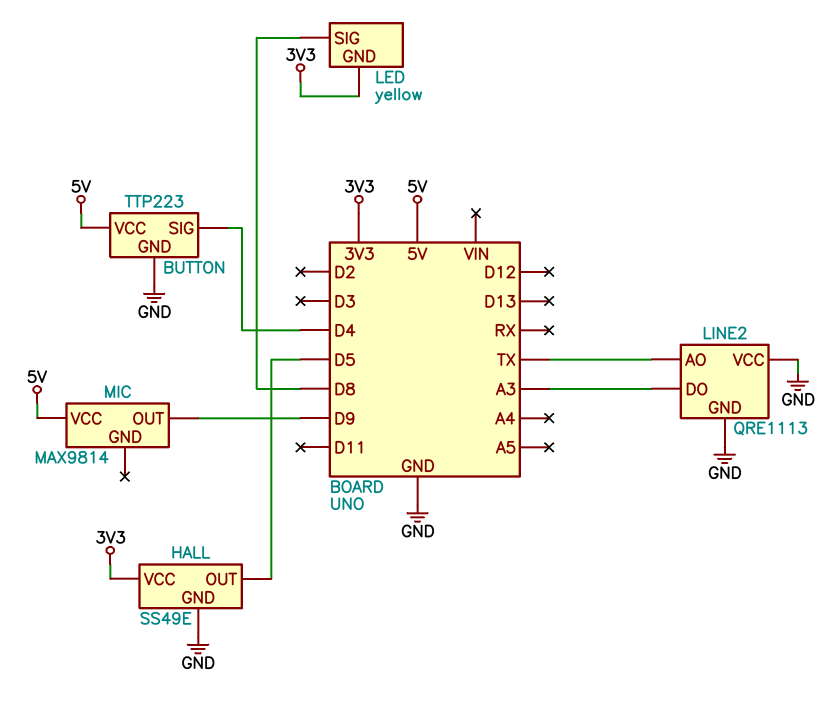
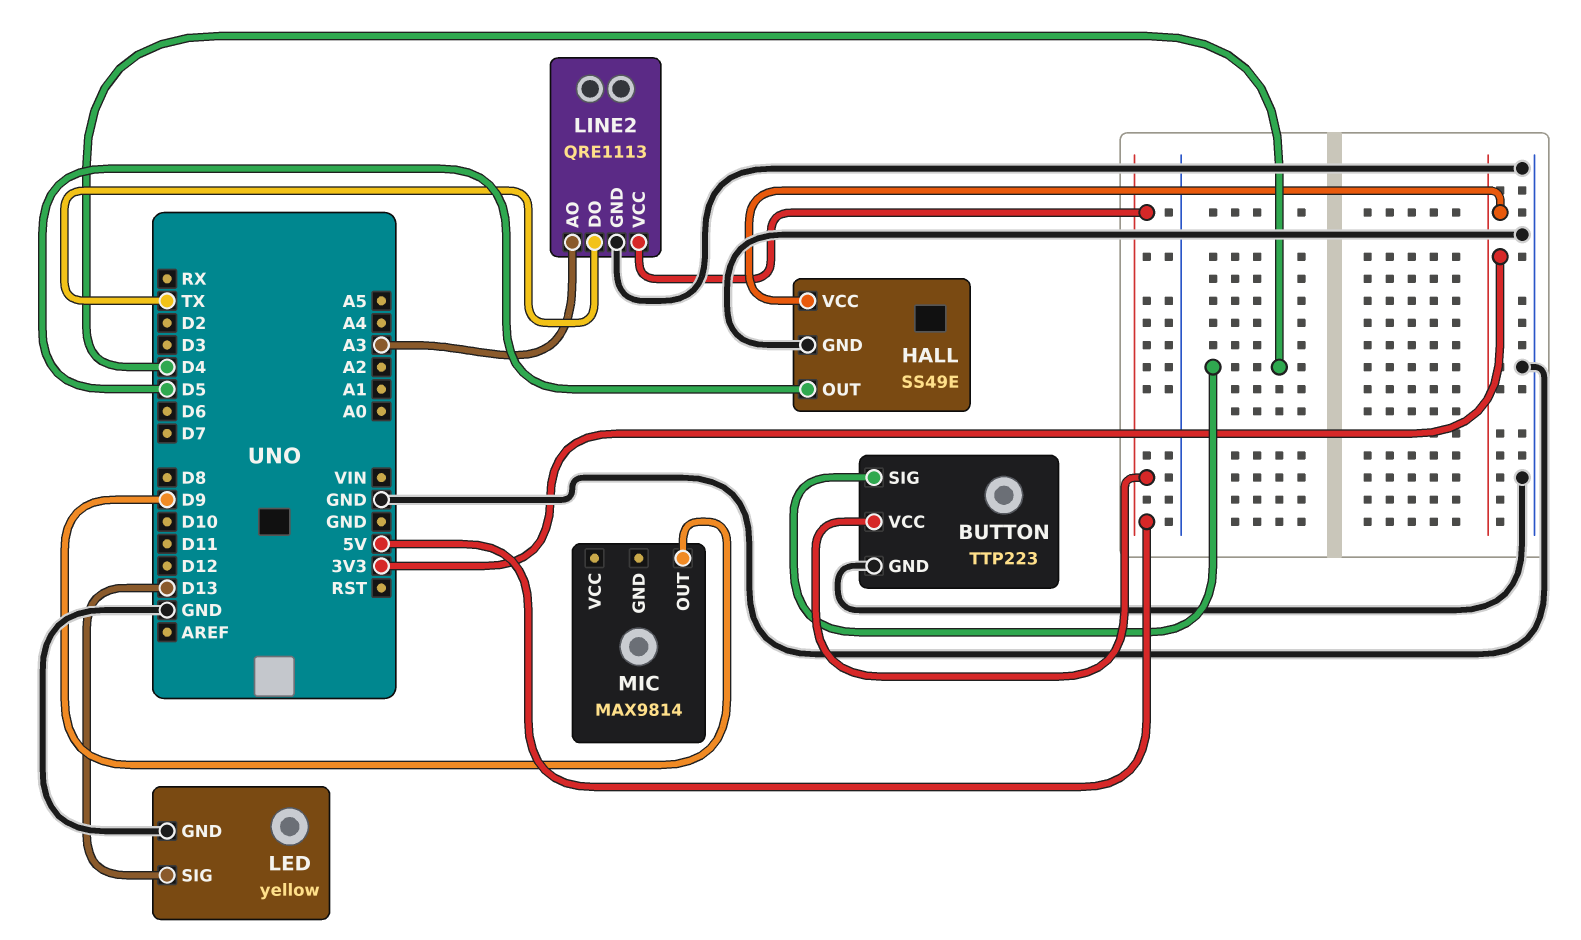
LED pin GND: 3V3 -> GND
LED pin SIG: D8 -> D13
LINE2 pin AO: TX -> A3
LINE2 pin DO: A3 -> TX
LINE2 pin VCC: GND -> 5V
MIC pin VCC: 5V -> none

